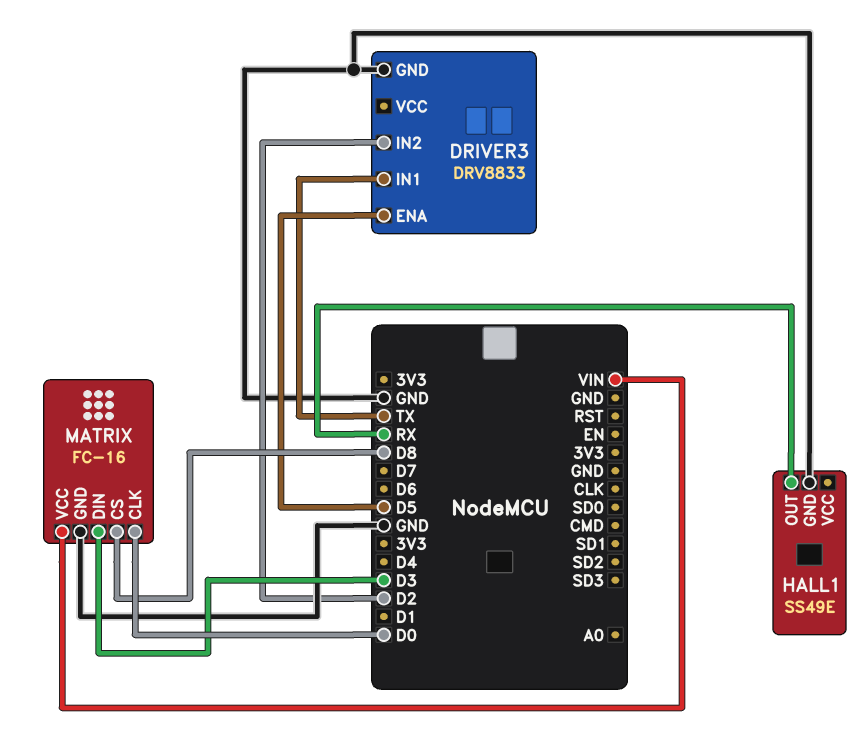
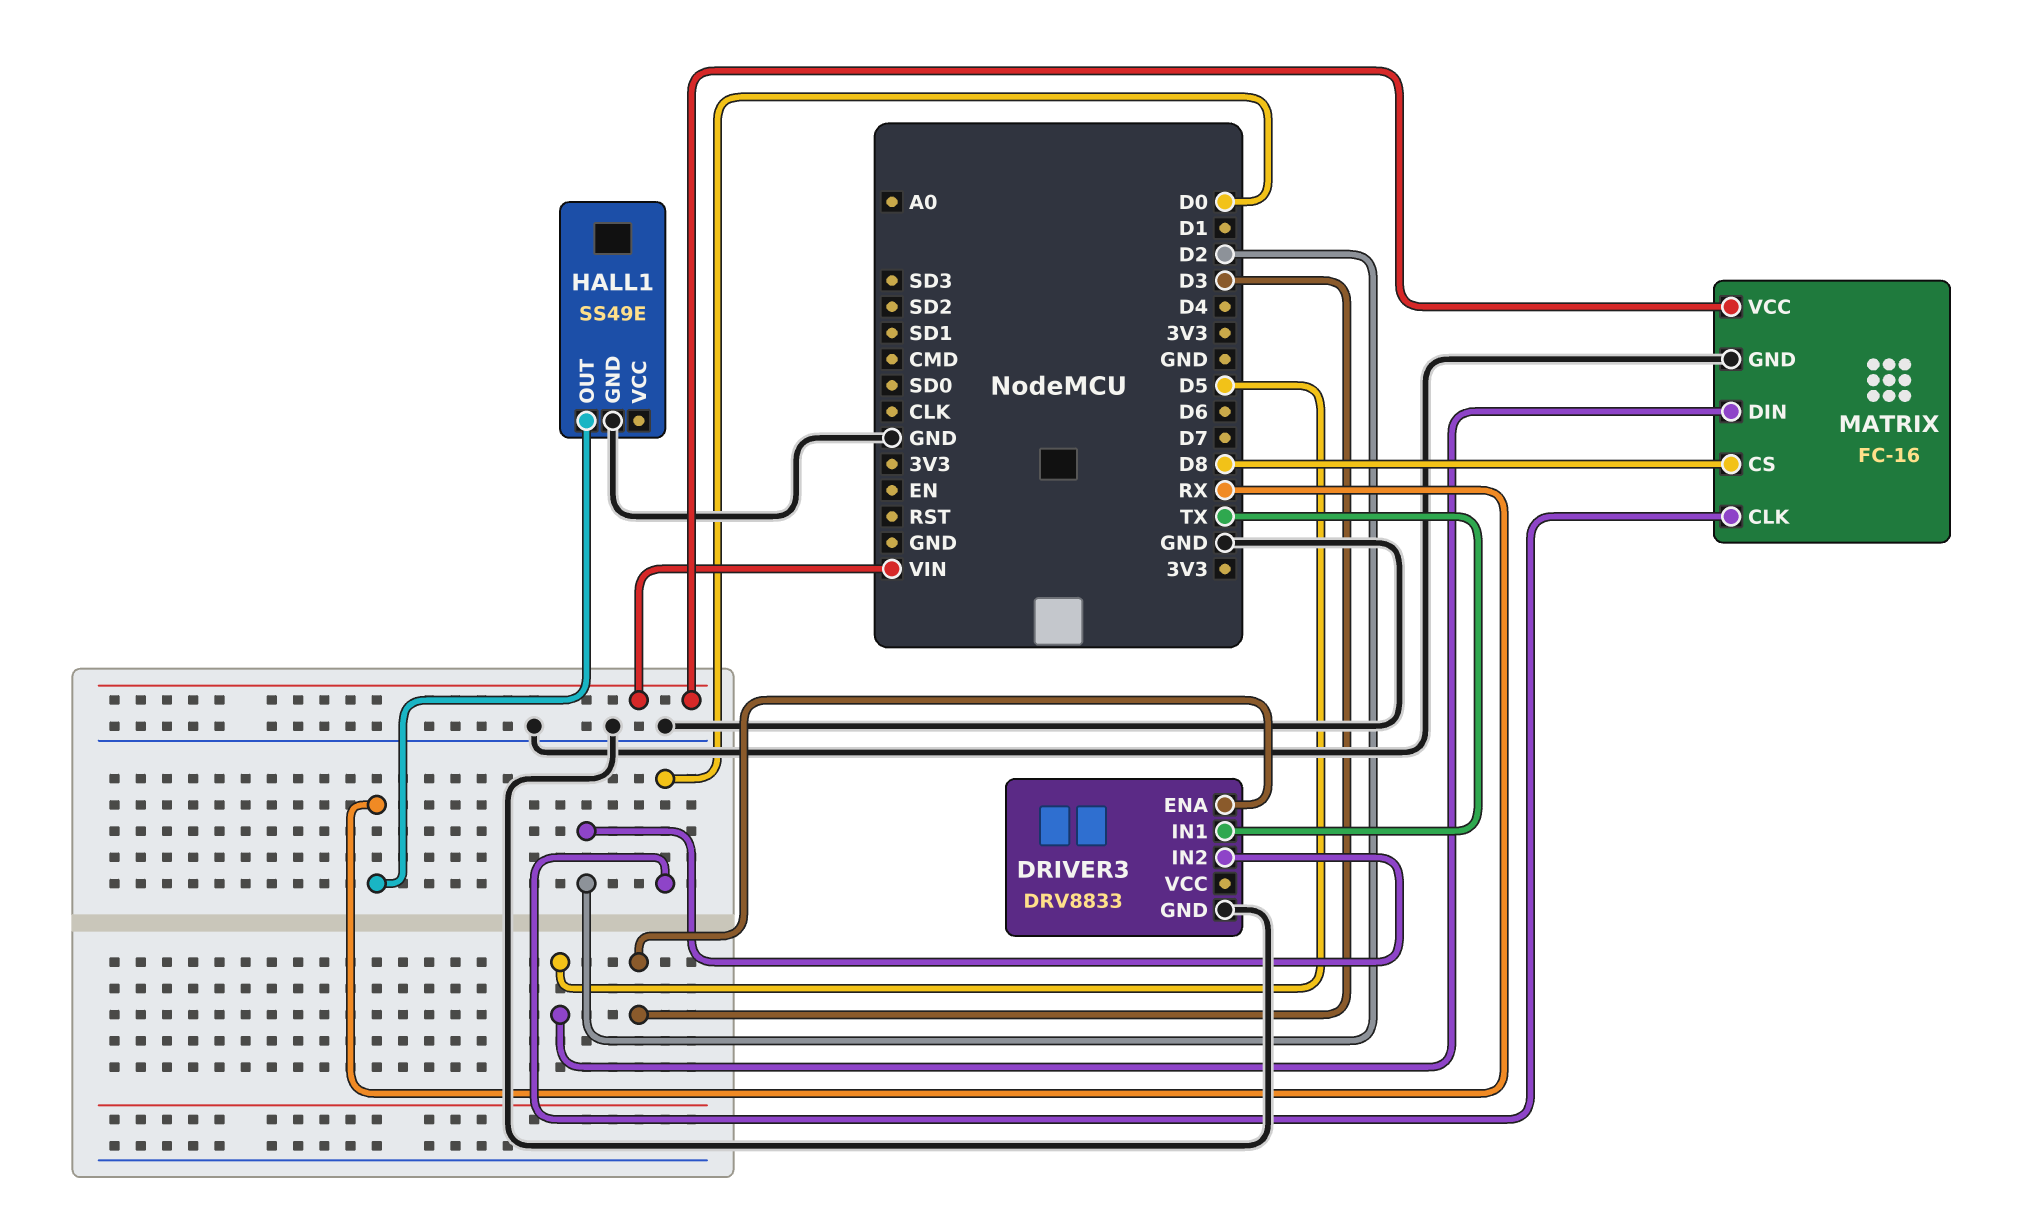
DRIVER3 pin ENA: D5 -> D3
MATRIX pin DIN: D3 -> D5

